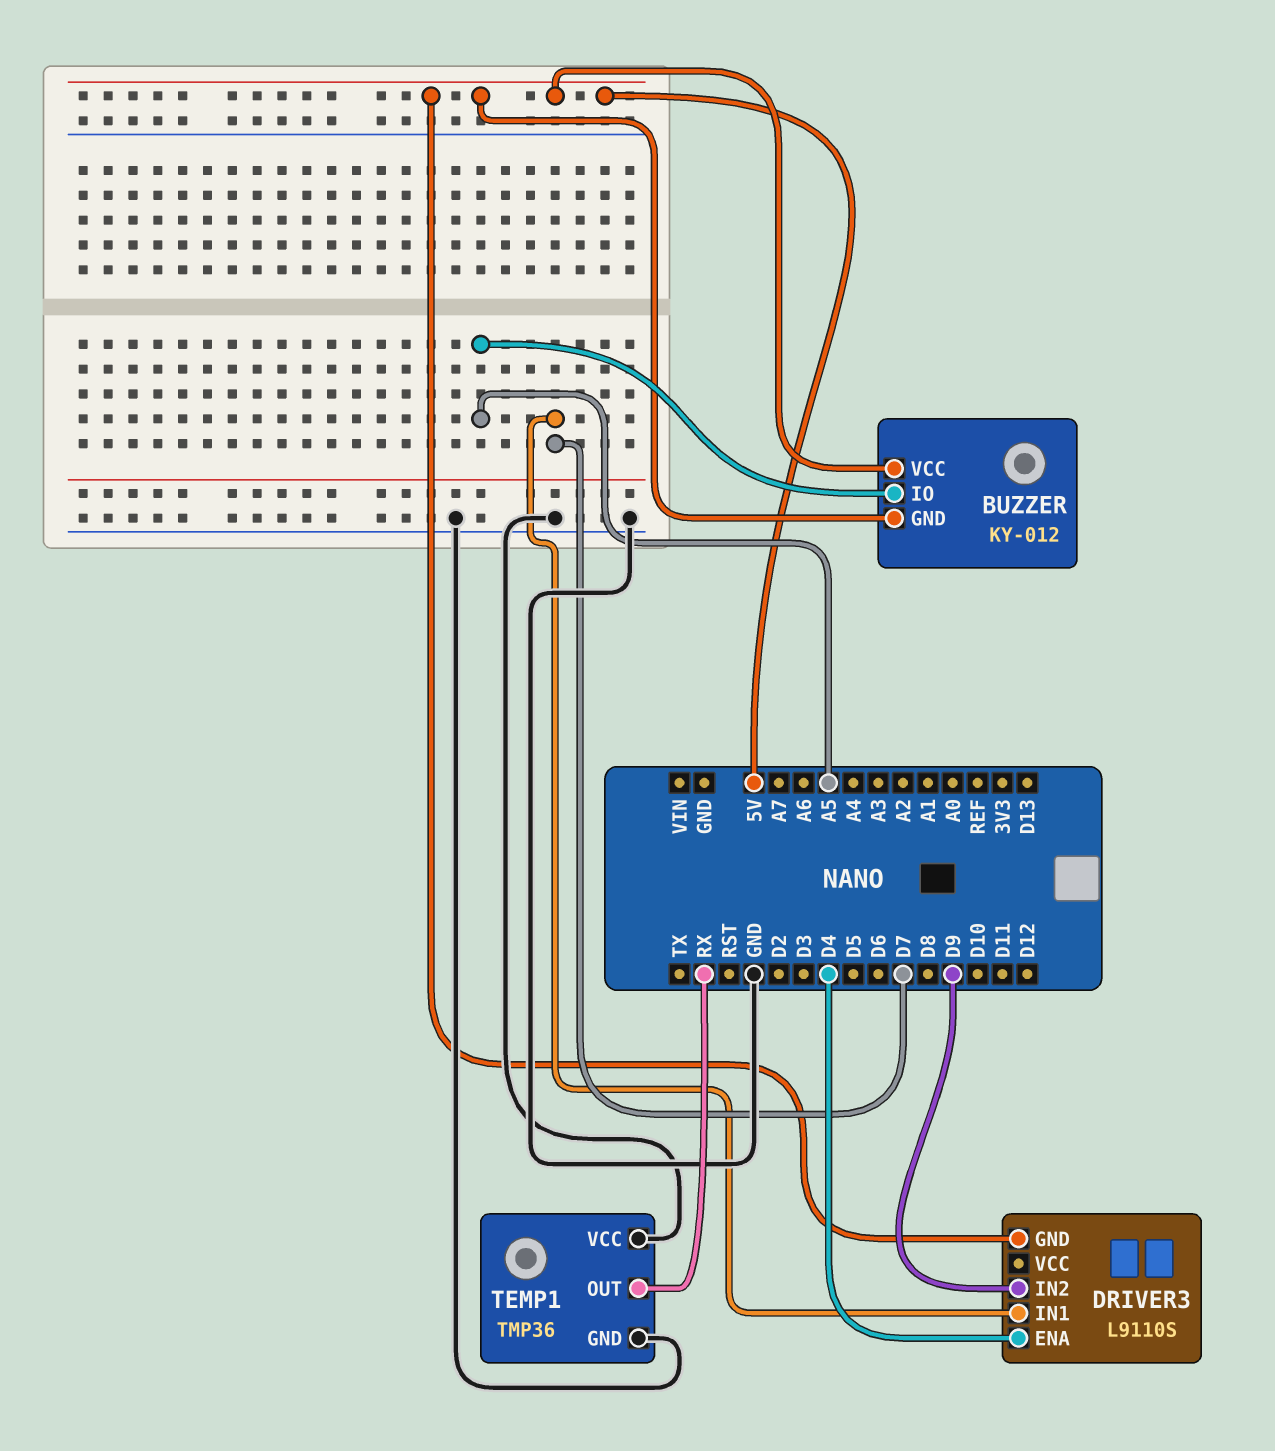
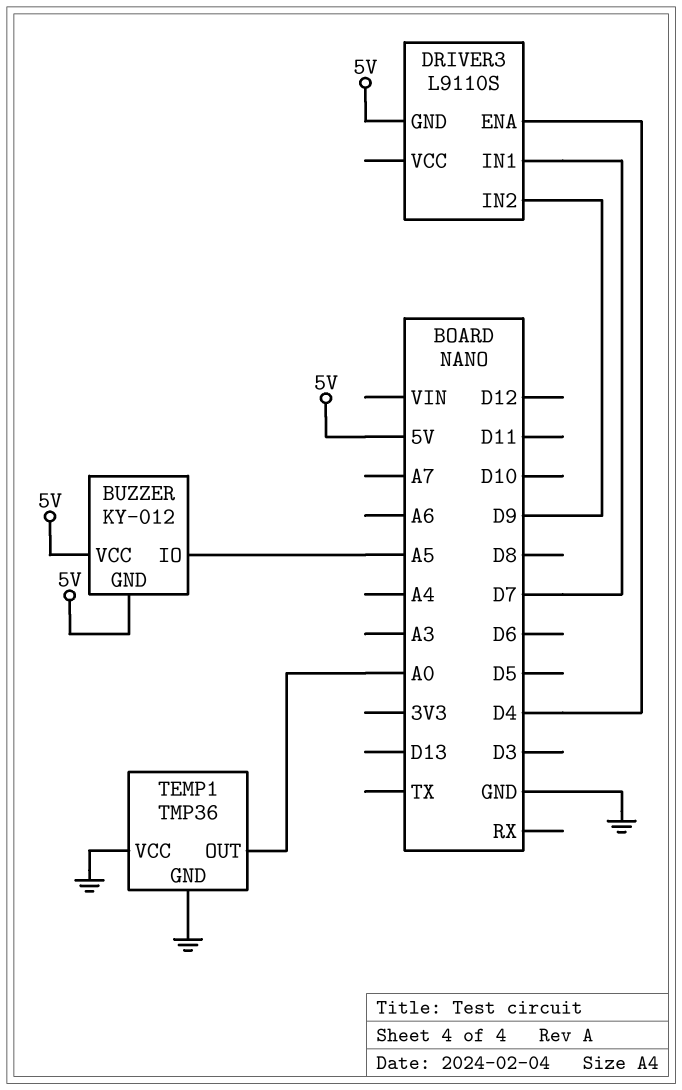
TEMP1 pin OUT: RX -> A0

